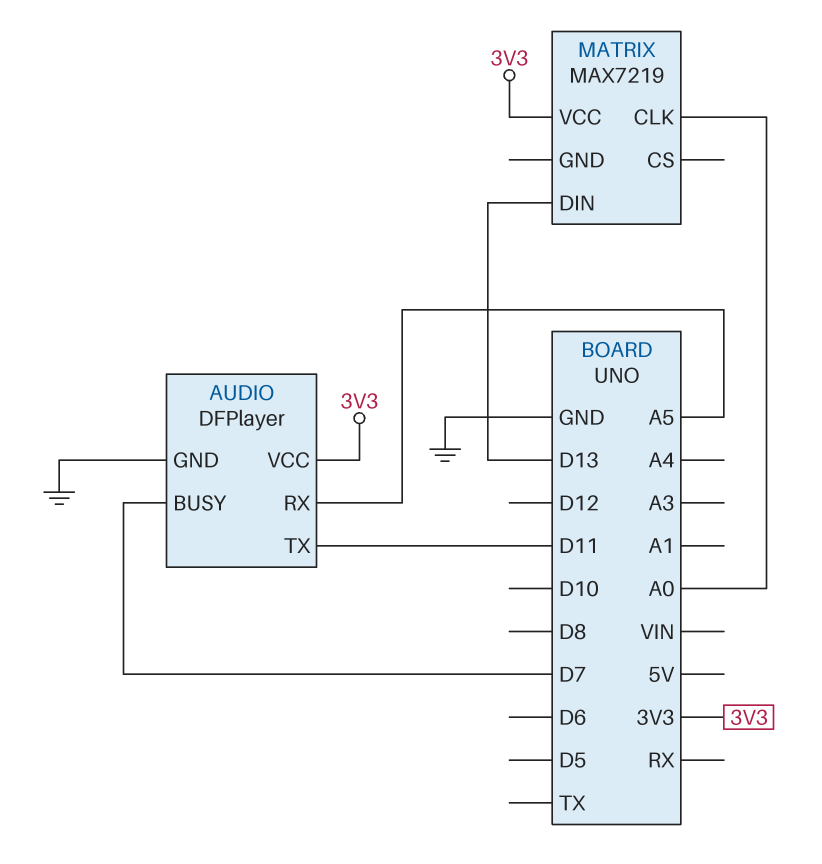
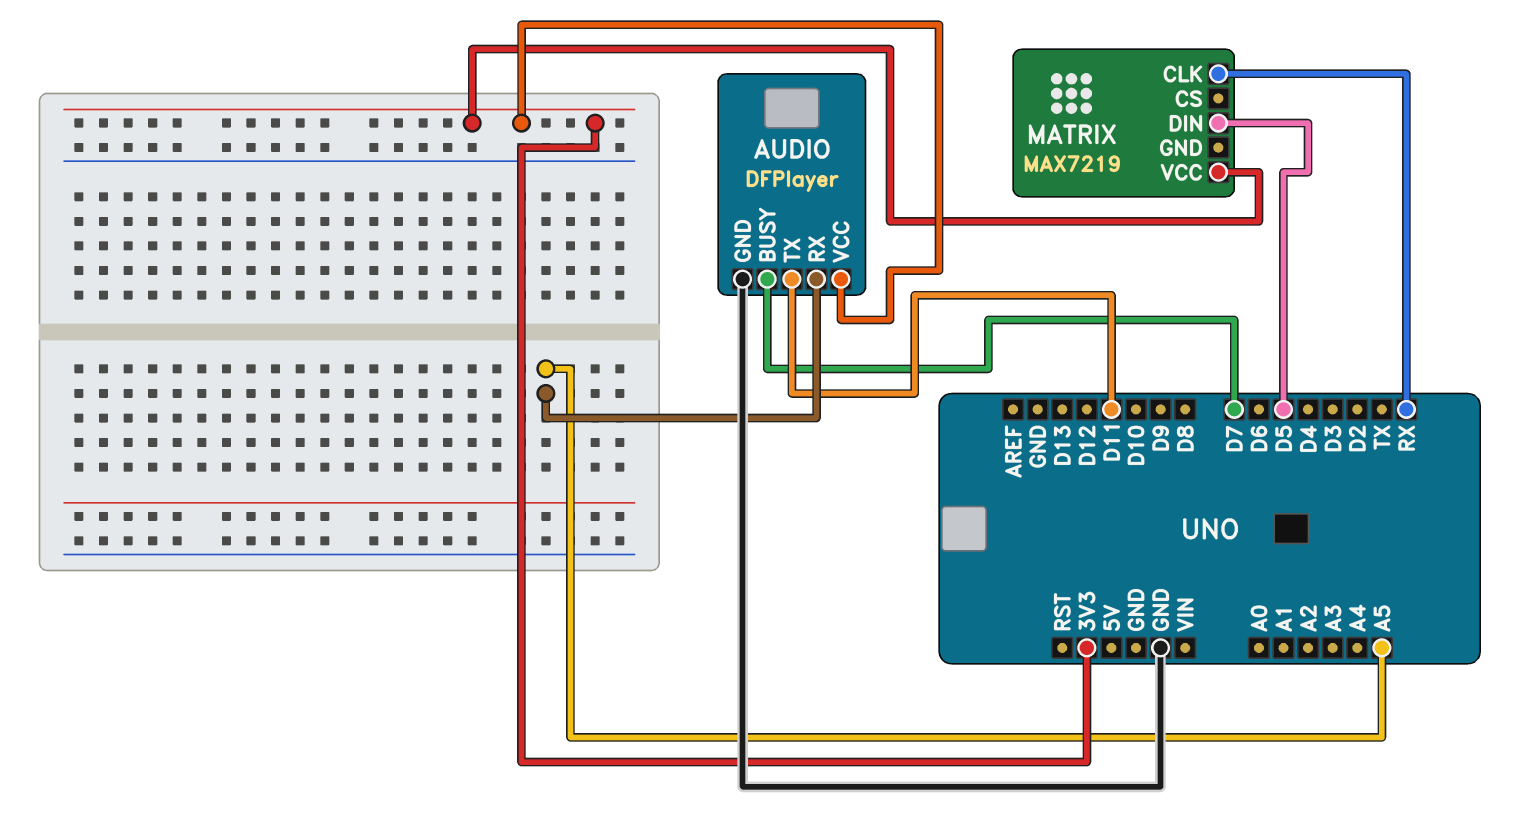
MATRIX pin CLK: A0 -> RX
MATRIX pin DIN: D13 -> D5

